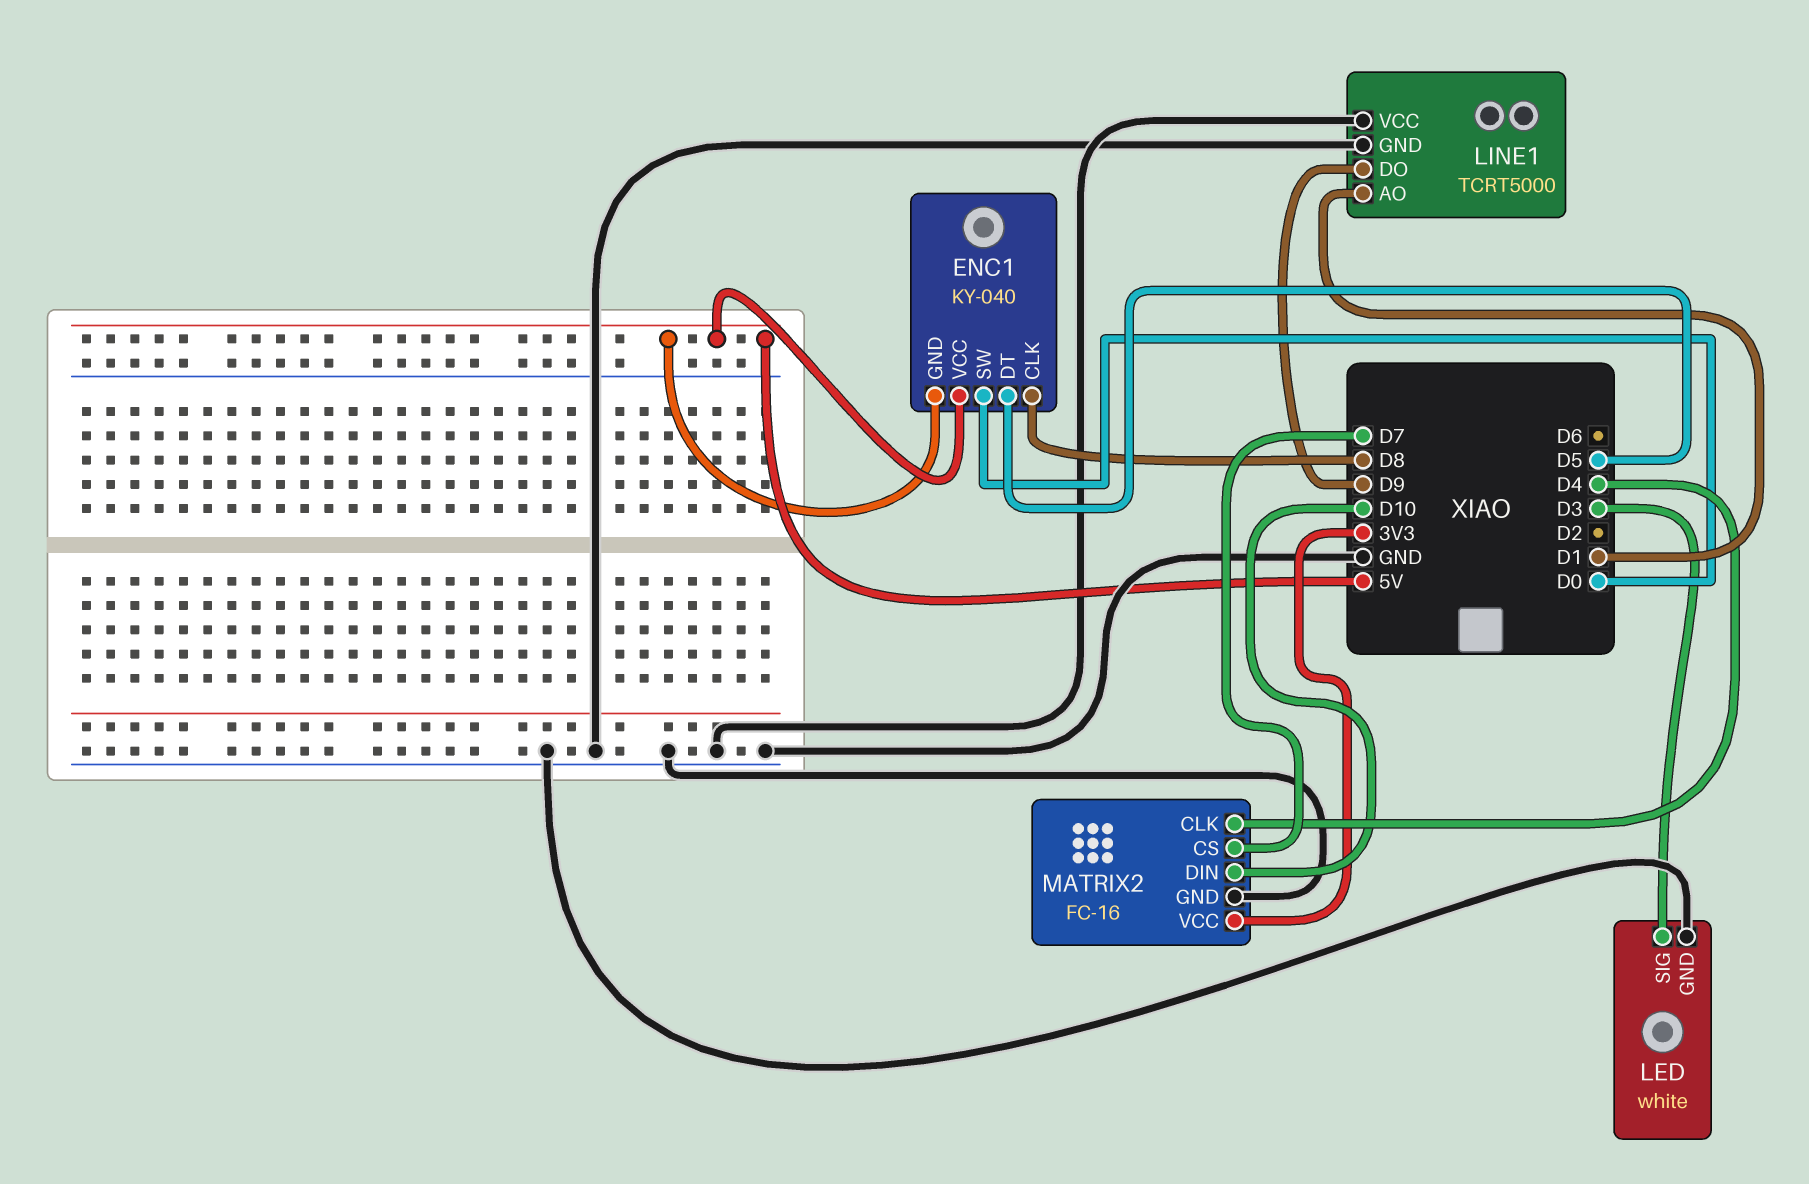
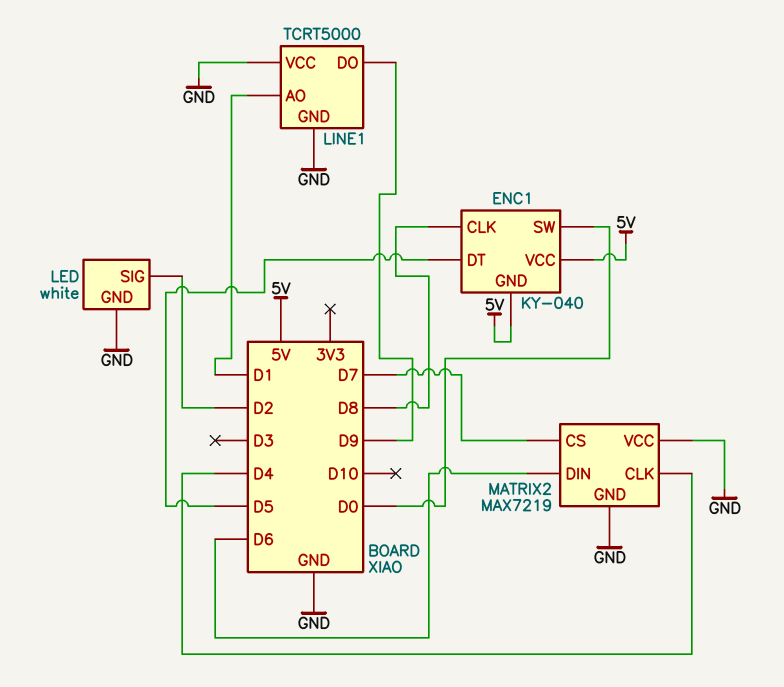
LED pin SIG: D3 -> D2
MATRIX2: FC-16 -> MAX7219
MATRIX2 pin DIN: D10 -> D6
MATRIX2 pin VCC: 3V3 -> GND

